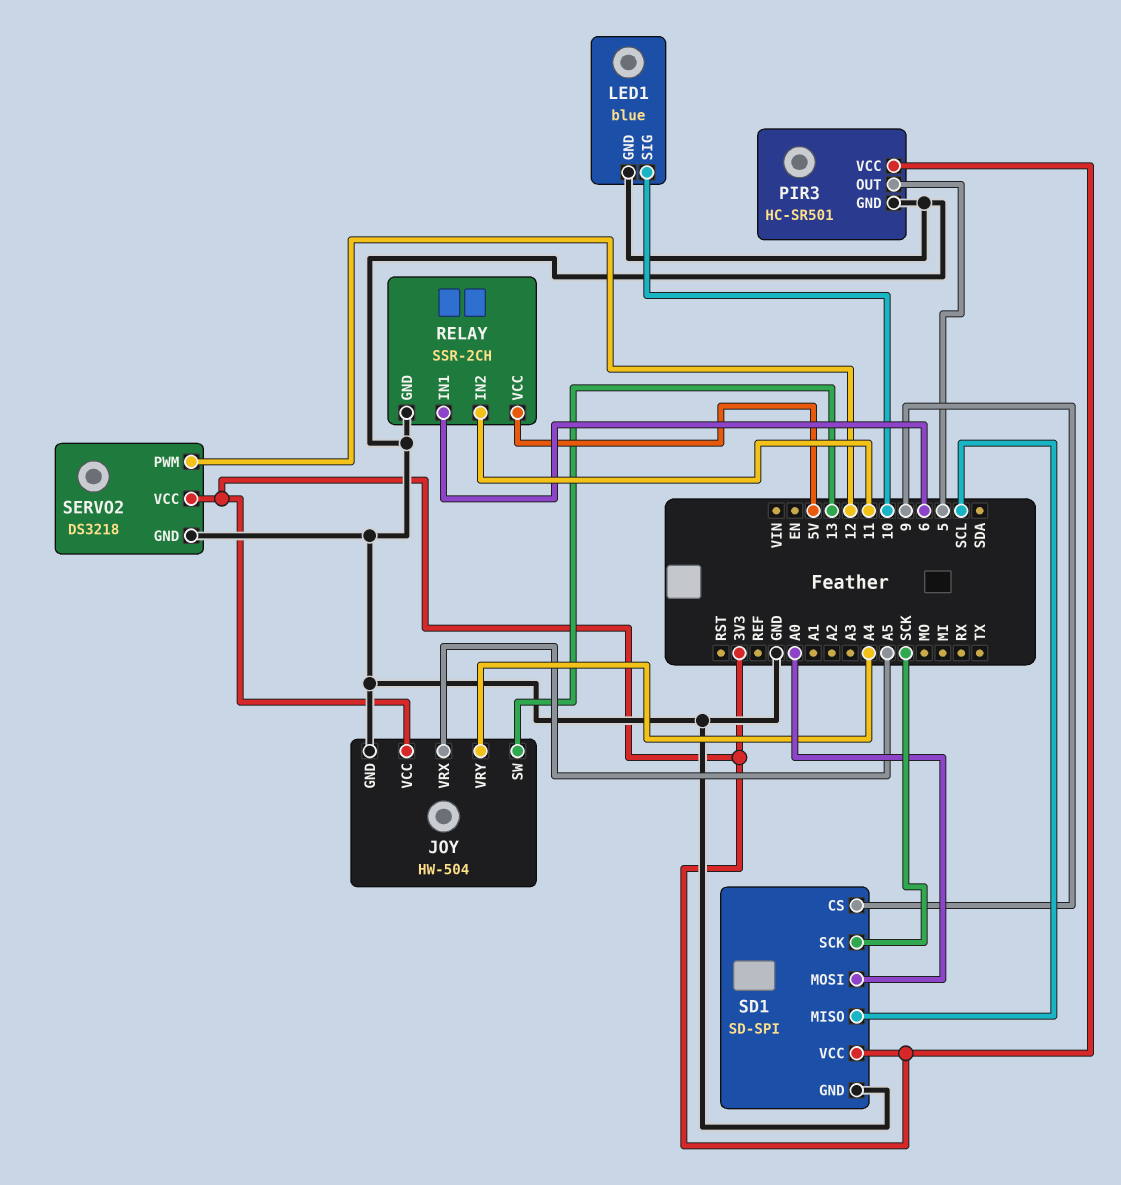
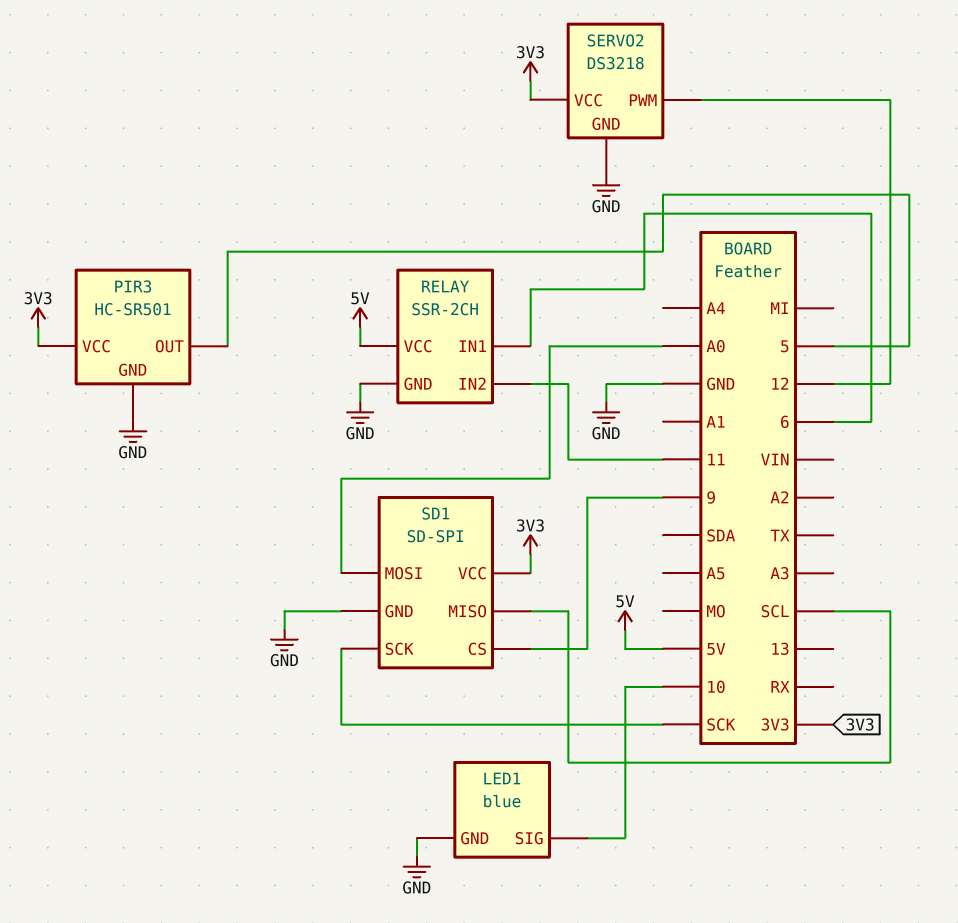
JOY: HW-504 -> none
JOY pin GND: GND -> none
JOY pin SW: 13 -> none
JOY pin VCC: 3V3 -> none
JOY pin VRX: A5 -> none
JOY pin VRY: A4 -> none

